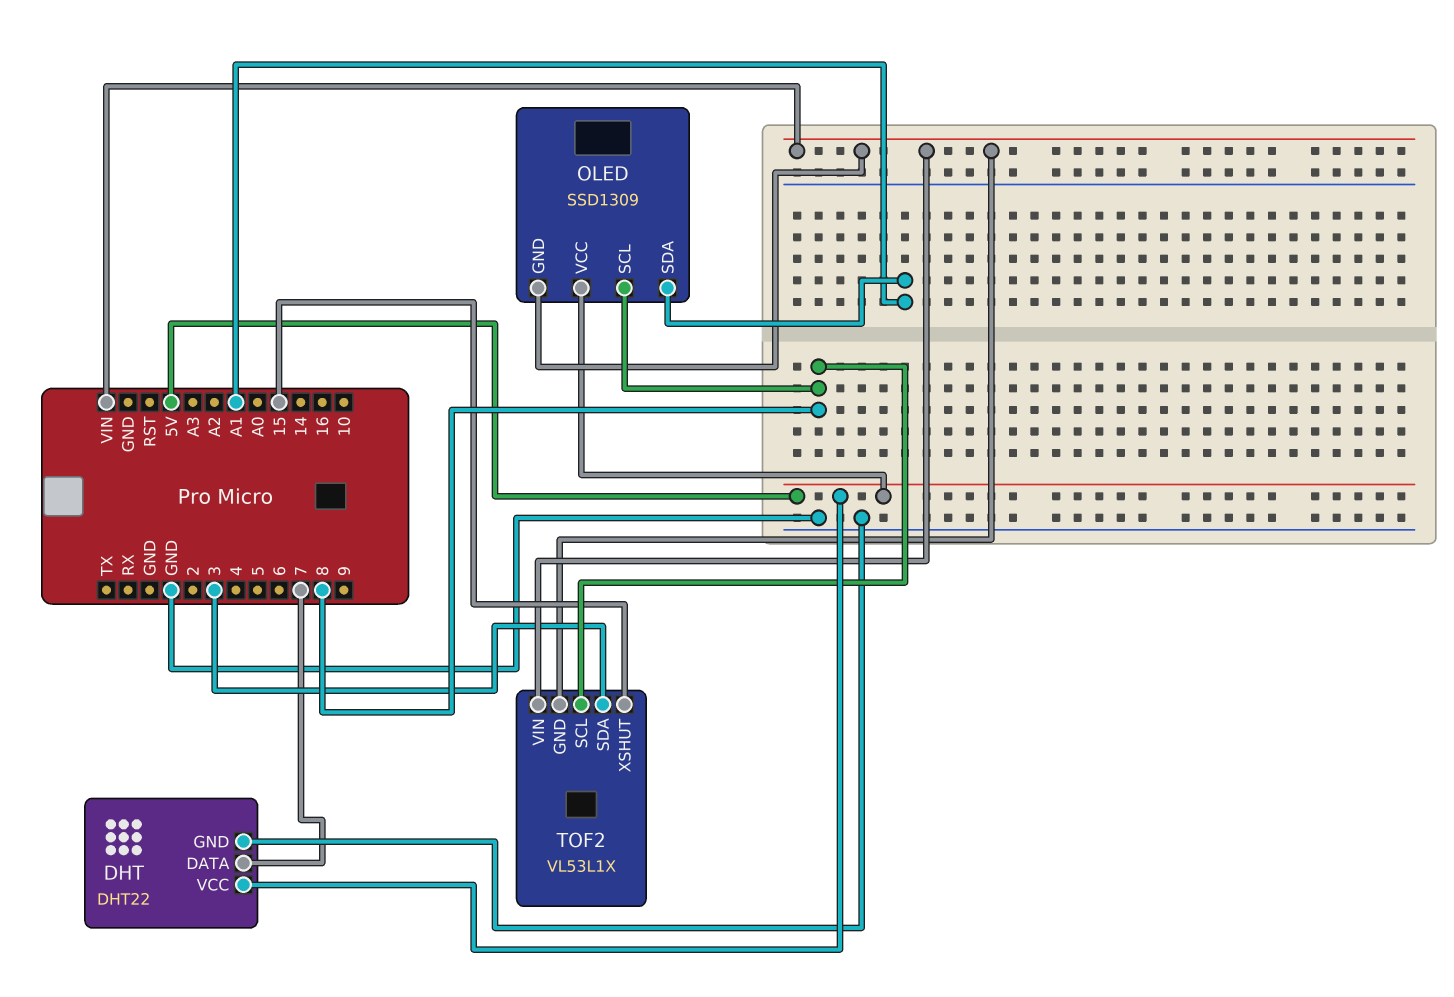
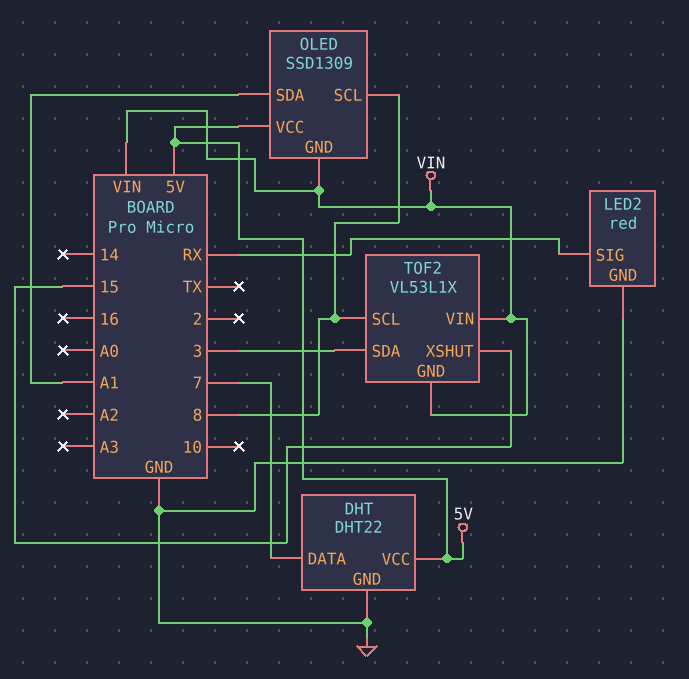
LED2: none -> red
LED2 pin GND: none -> GND
LED2 pin SIG: none -> RX

